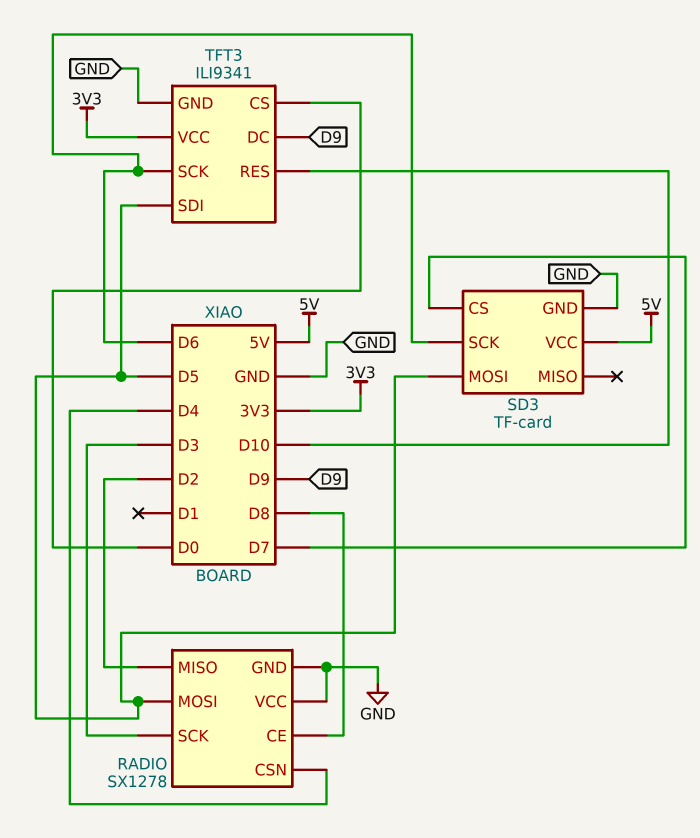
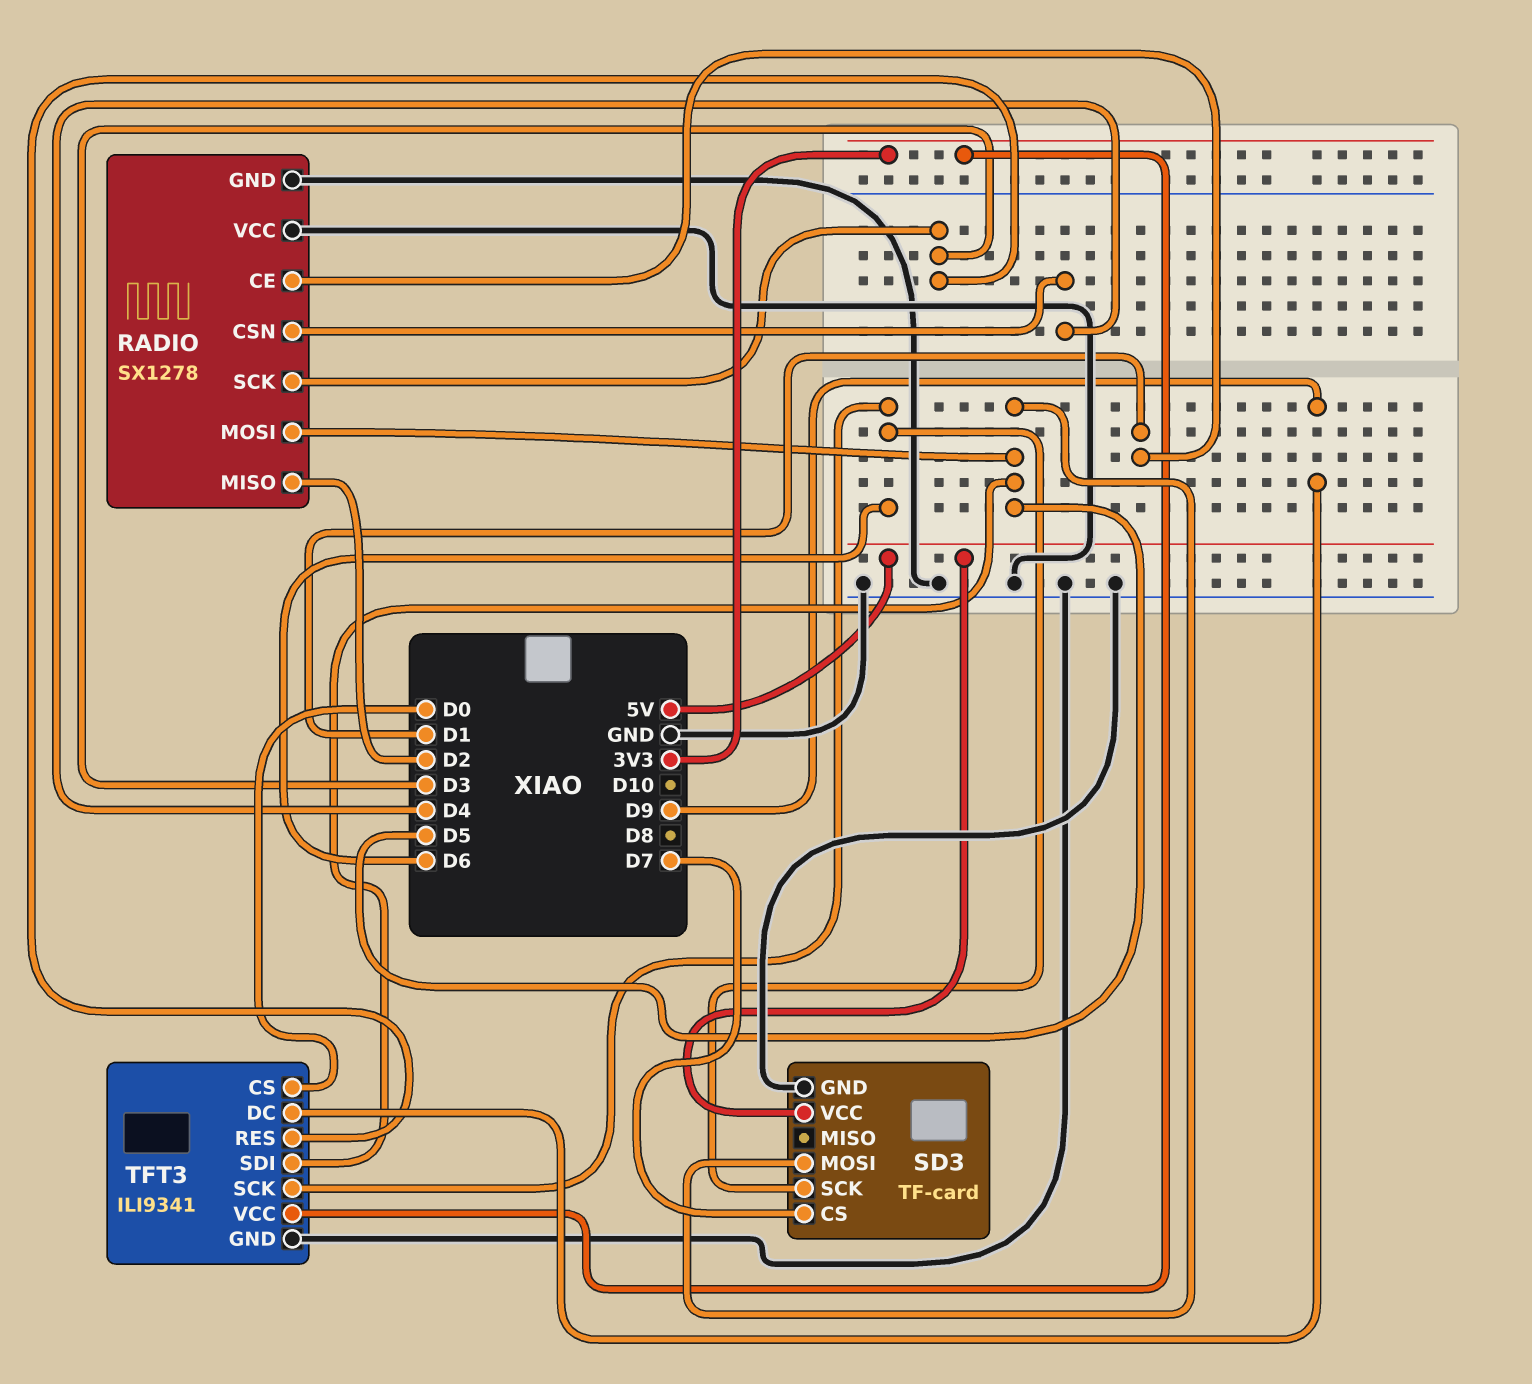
RADIO pin CE: D8 -> D1
TFT3 pin RES: D10 -> D3

